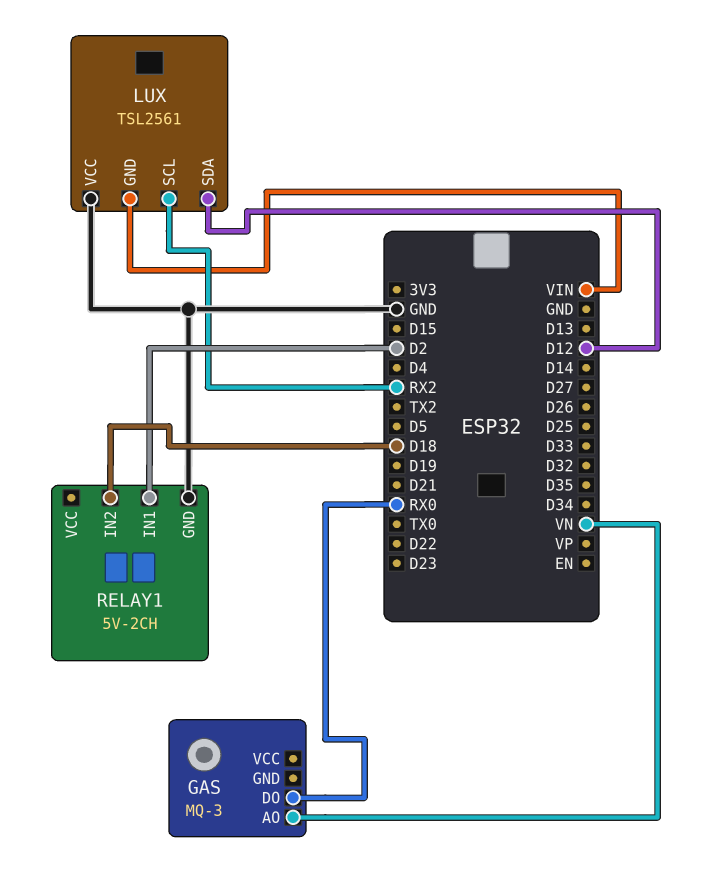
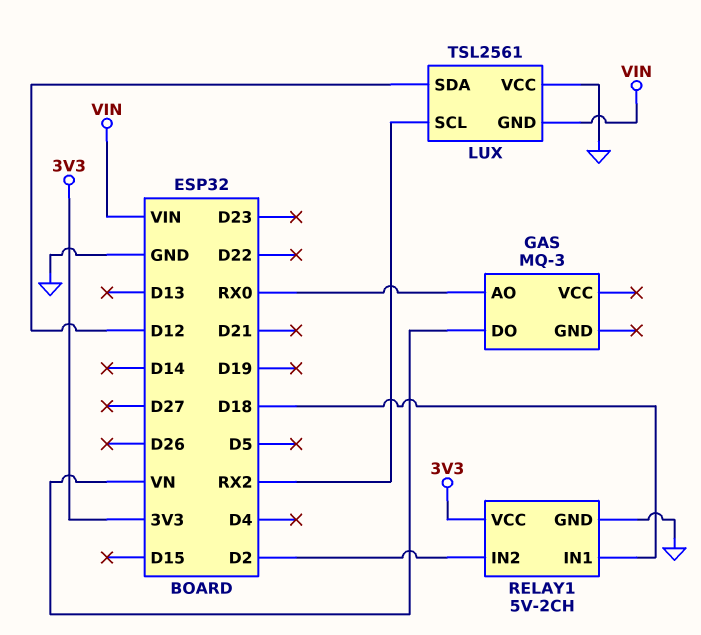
GAS pin AO: VN -> RX0
GAS pin DO: RX0 -> VN
RELAY1 pin IN1: D2 -> D18
RELAY1 pin IN2: D18 -> D2
RELAY1 pin VCC: none -> 3V3

